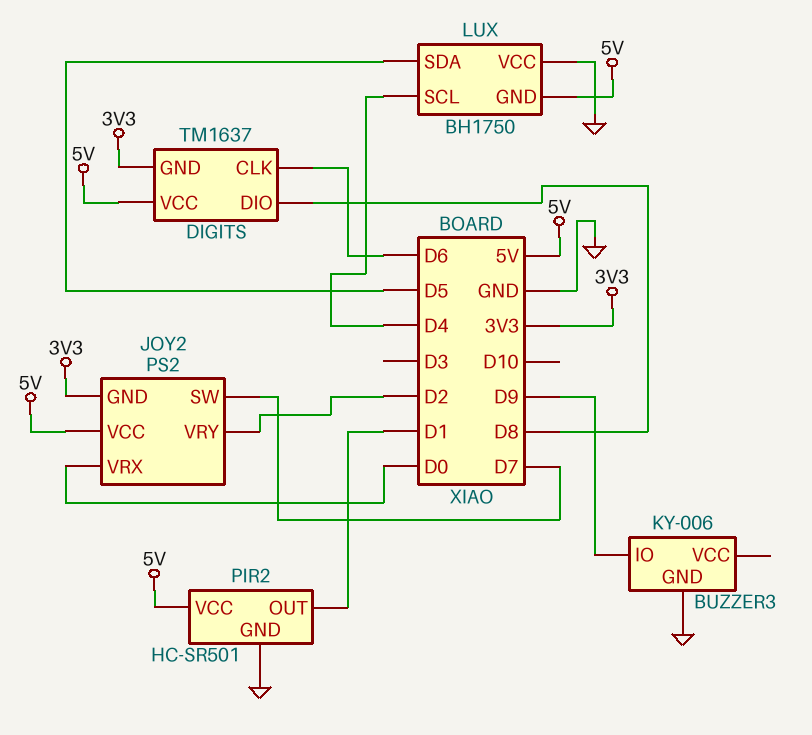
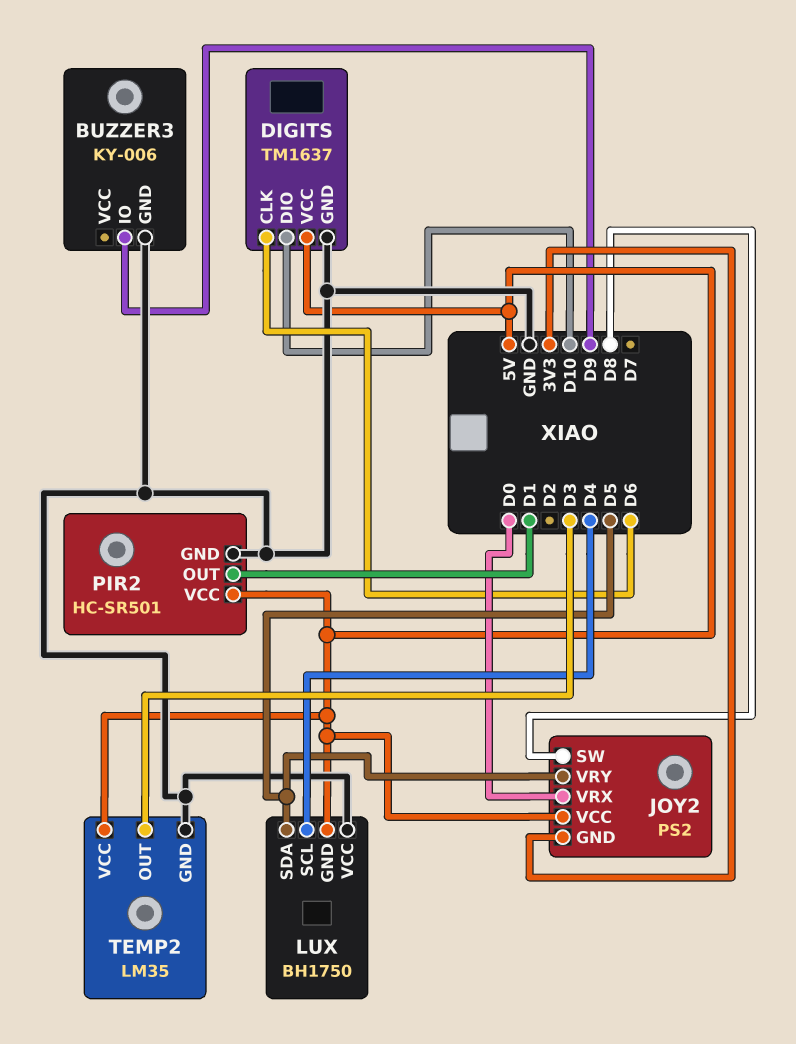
DIGITS pin DIO: D8 -> D10
DIGITS pin GND: 3V3 -> GND
JOY2 pin SW: D7 -> D8
JOY2 pin VRY: D2 -> D5
TEMP2: none -> LM35
TEMP2 pin GND: none -> GND
TEMP2 pin OUT: none -> D3
TEMP2 pin VCC: none -> 5V

